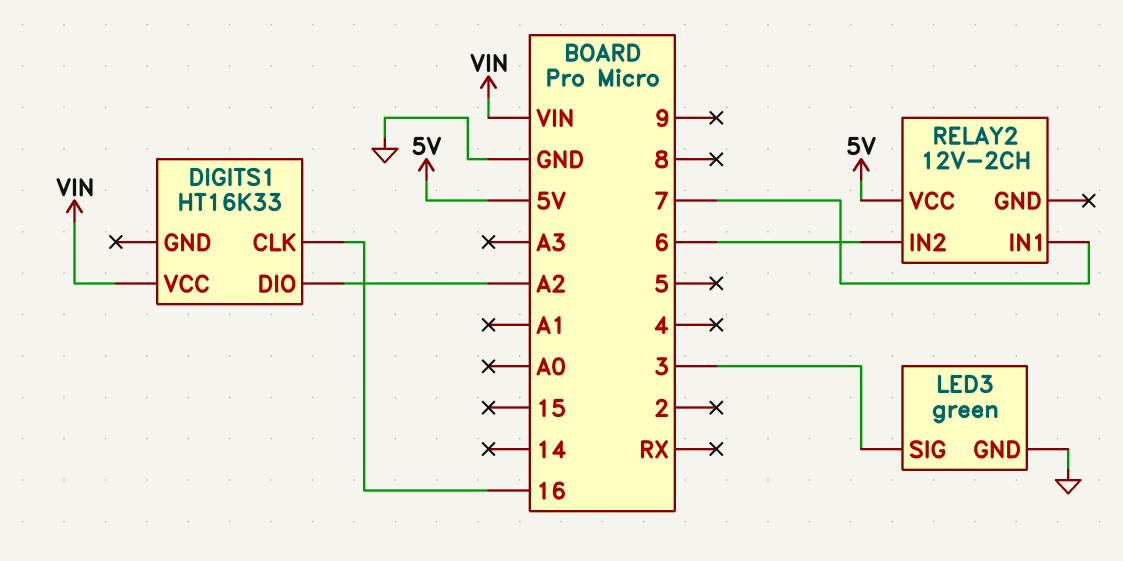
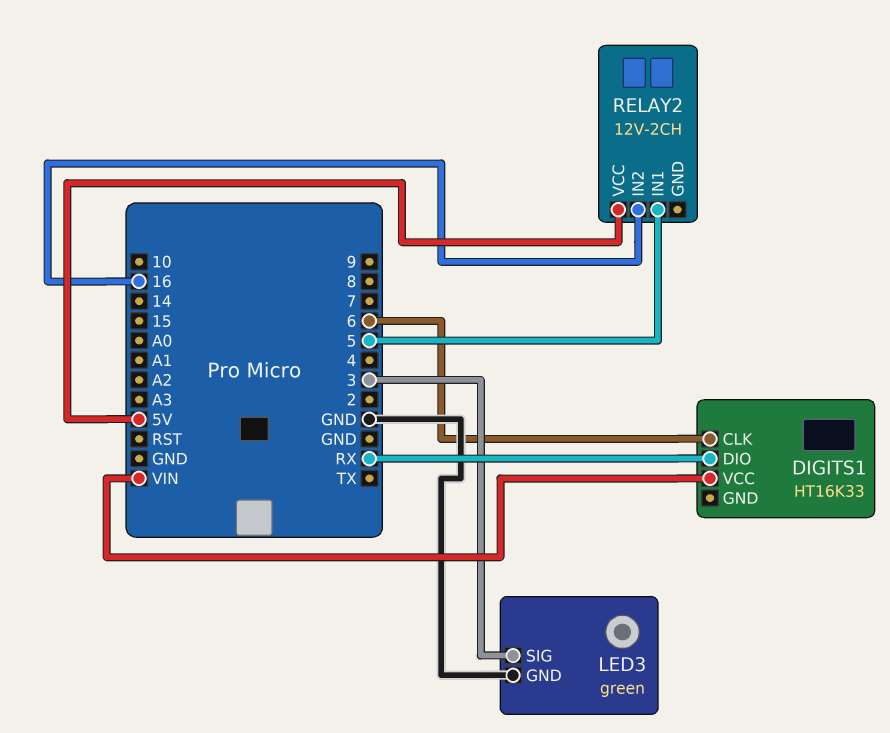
DIGITS1 pin CLK: 16 -> 6
DIGITS1 pin DIO: A2 -> RX
RELAY2 pin IN1: 7 -> 5
RELAY2 pin IN2: 6 -> 16

